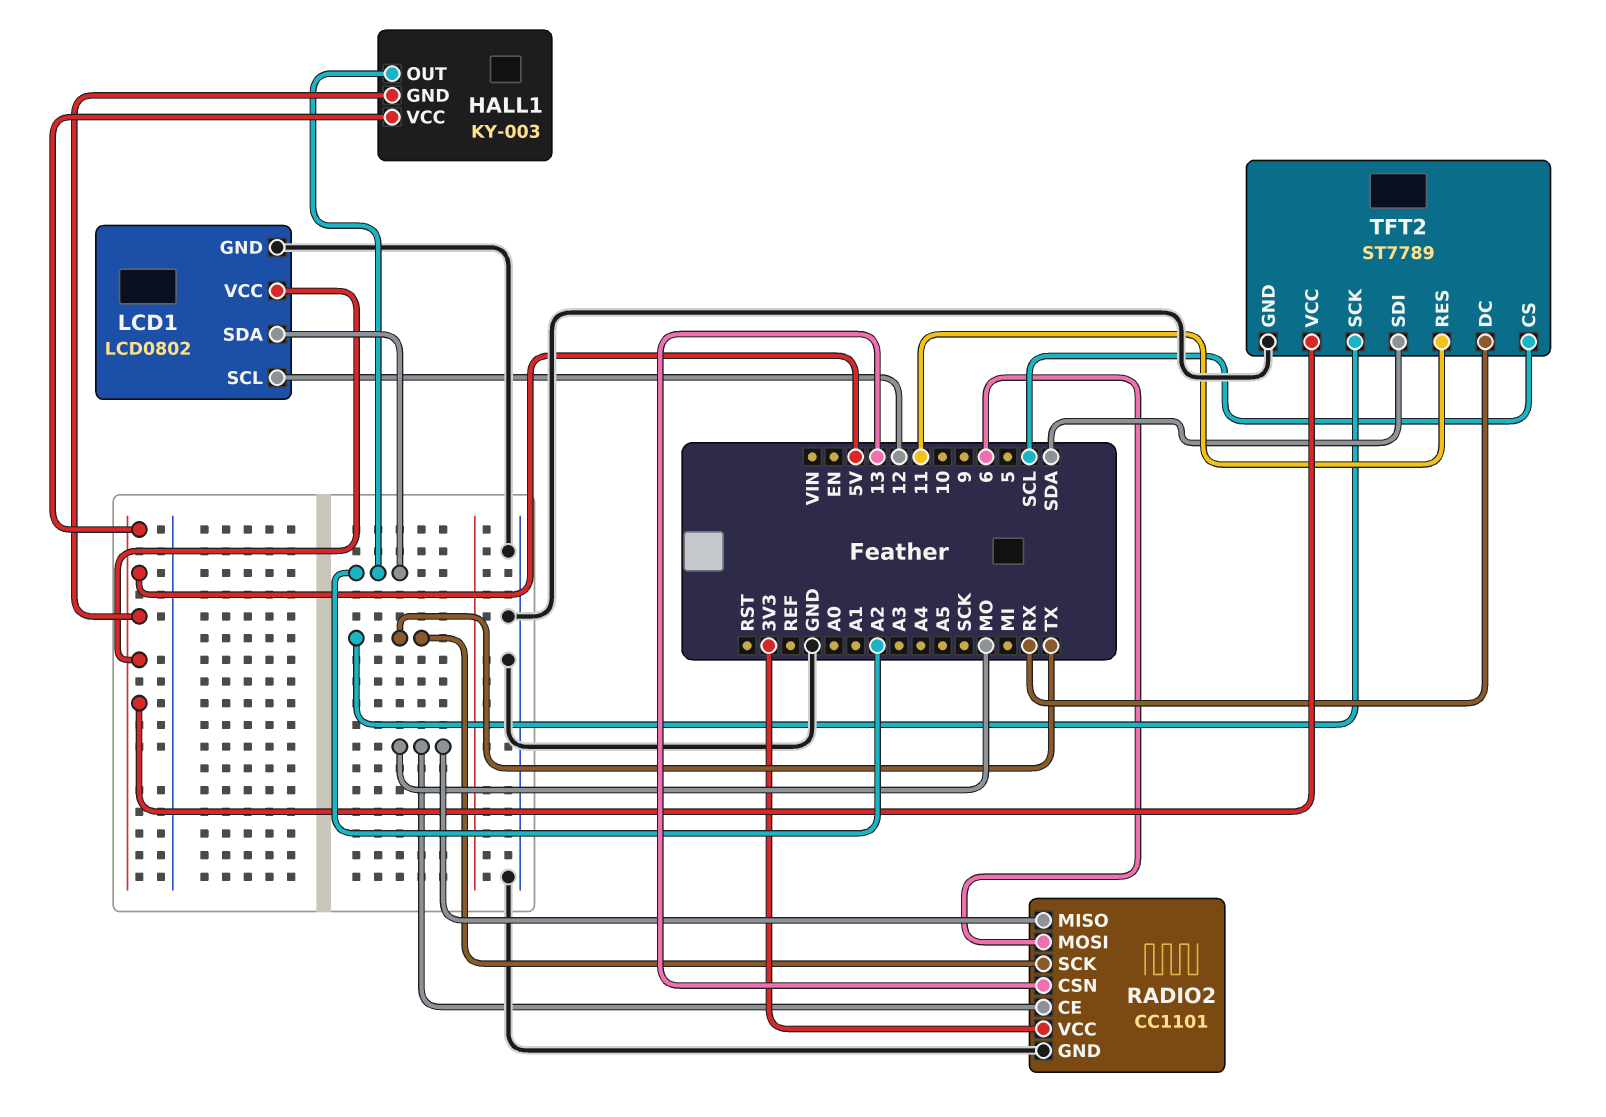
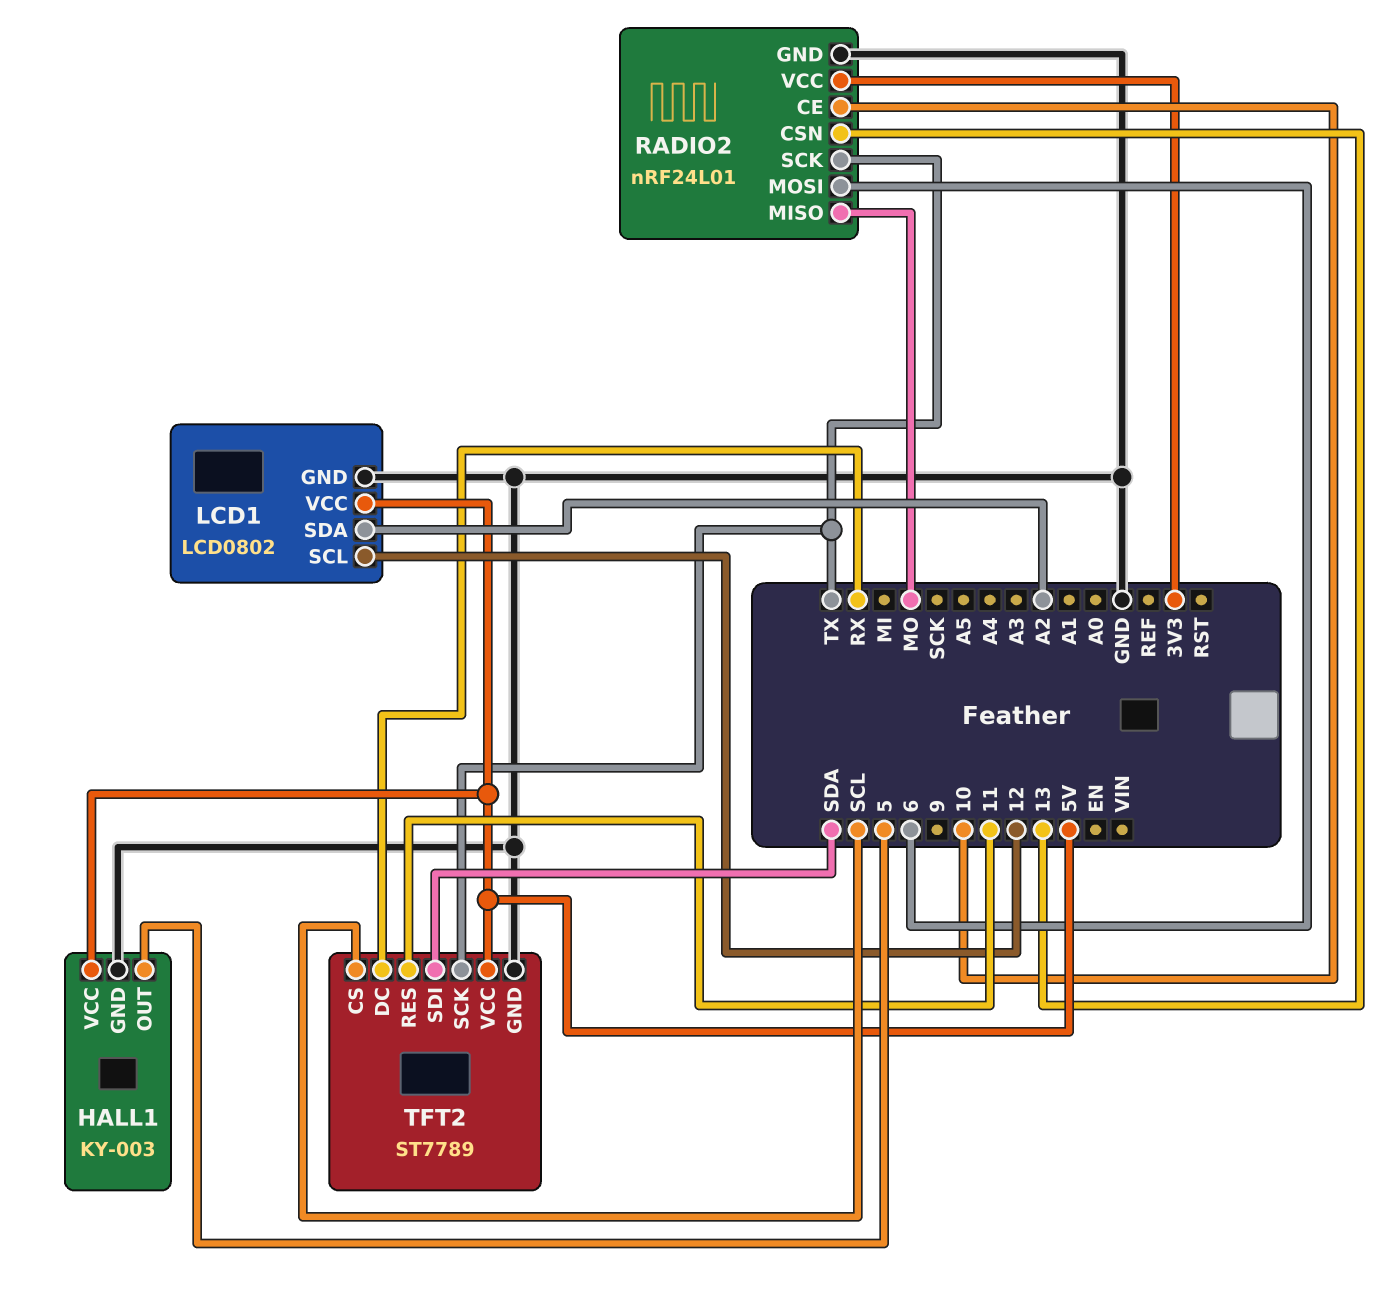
HALL1 pin GND: 5V -> GND
HALL1 pin OUT: A2 -> 5
RADIO2: CC1101 -> nRF24L01
RADIO2 pin CE: MO -> 10

